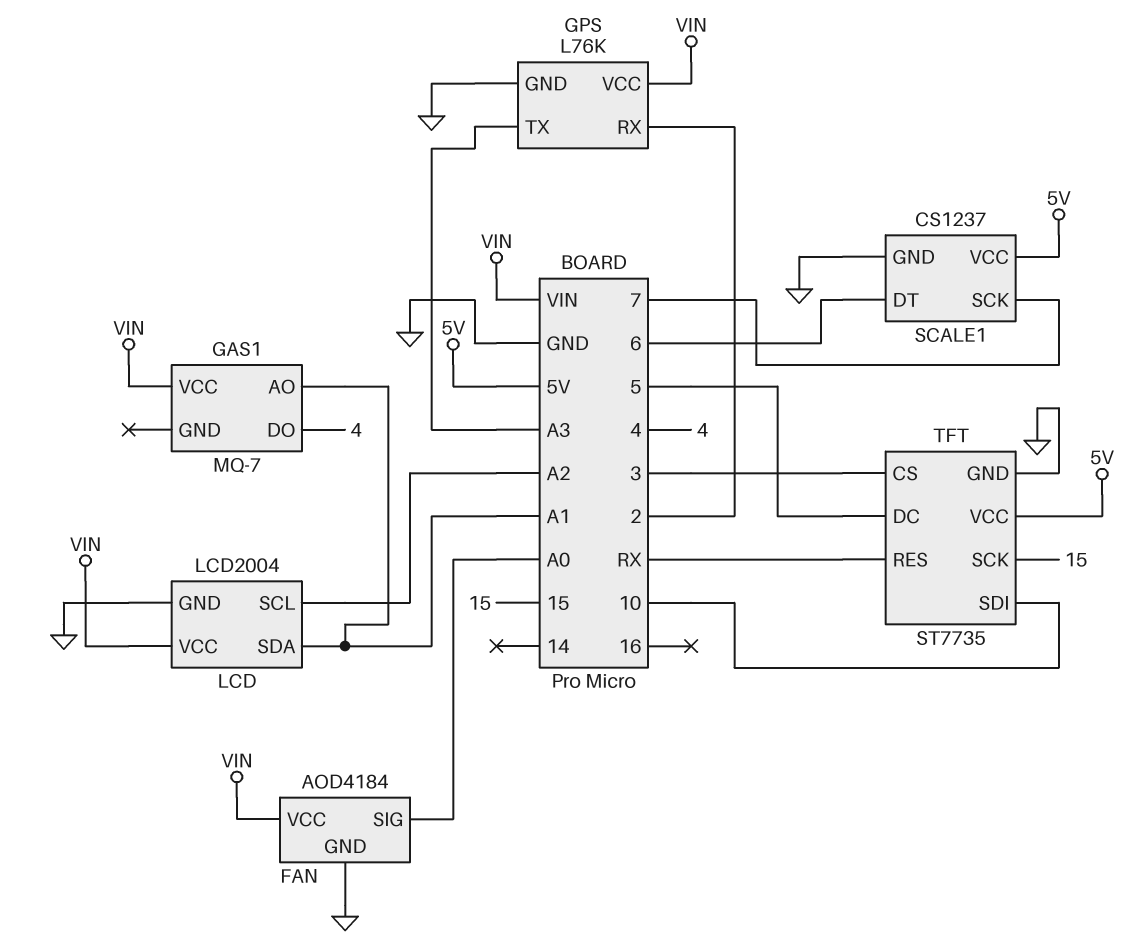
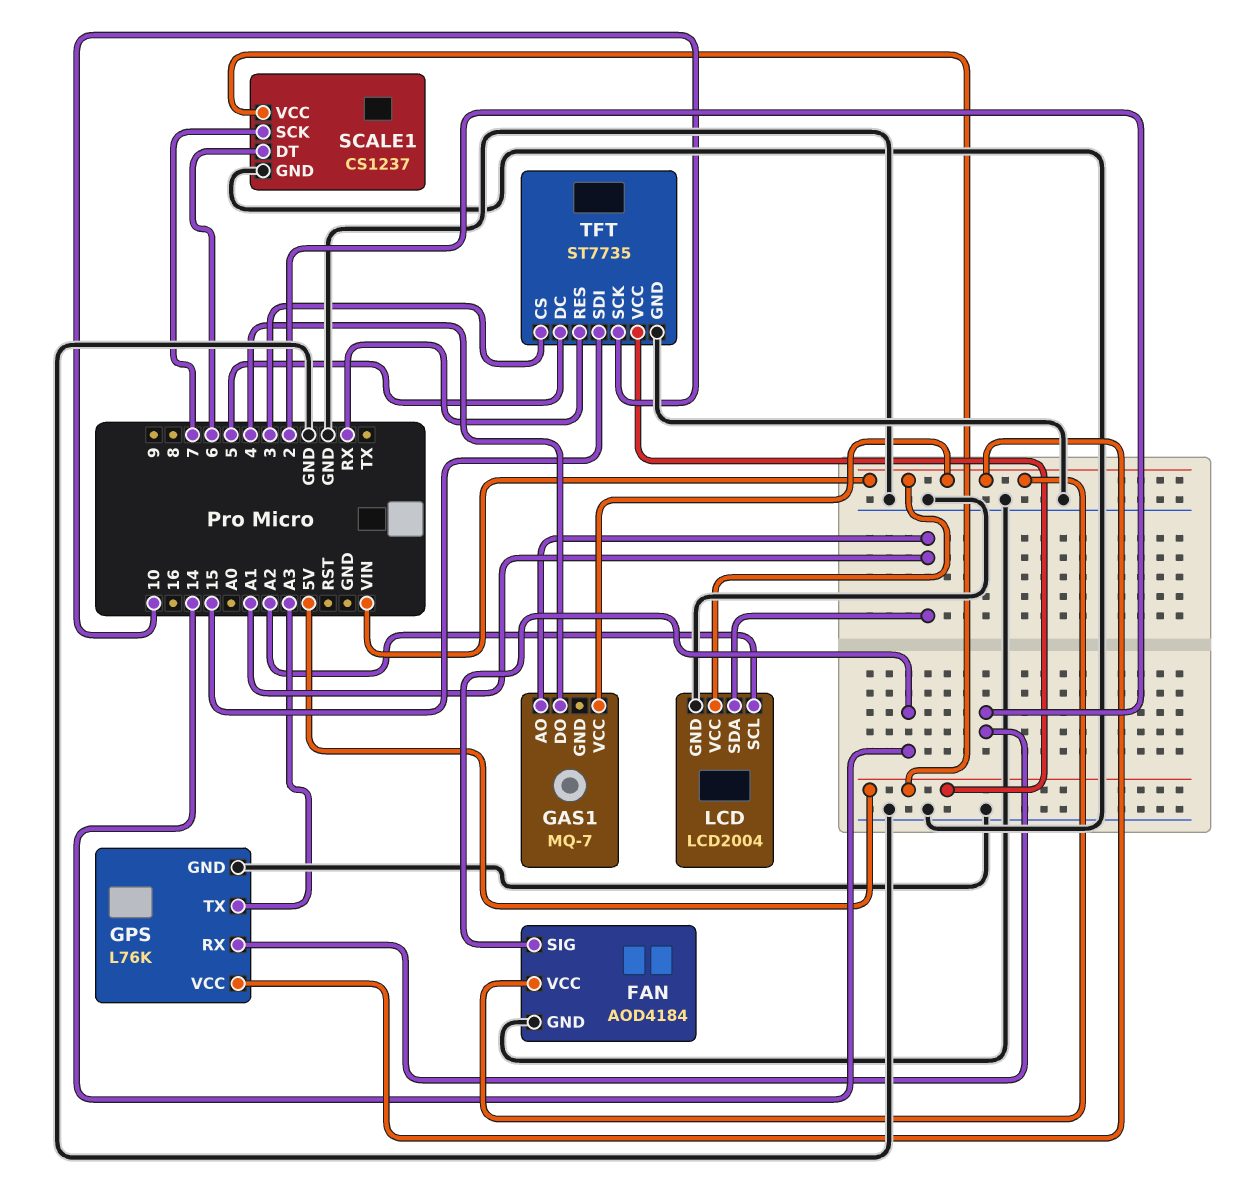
FAN pin SIG: A0 -> 14
TFT pin SCK: 15 -> 10
TFT pin SDI: 10 -> 15

